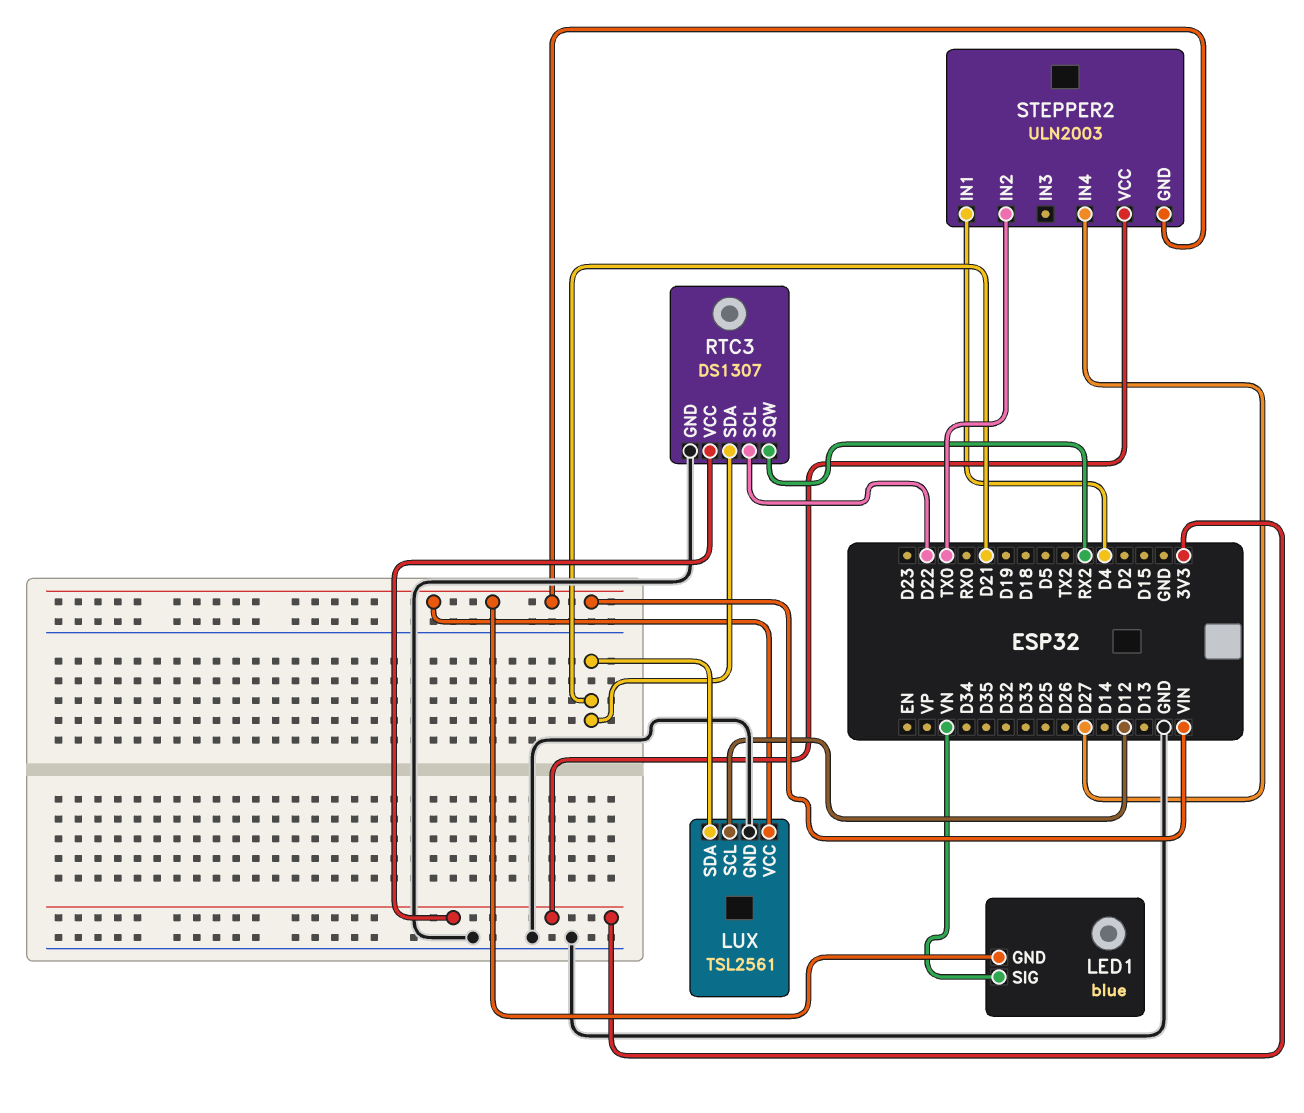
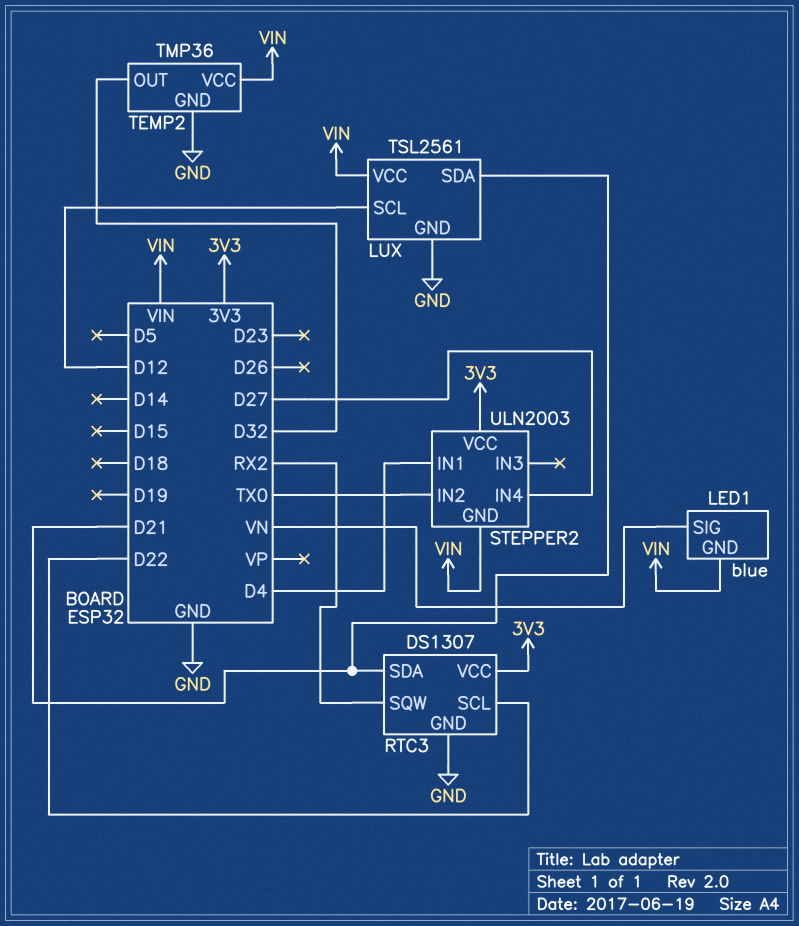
TEMP2: none -> TMP36
TEMP2 pin GND: none -> GND
TEMP2 pin OUT: none -> D32
TEMP2 pin VCC: none -> VIN

